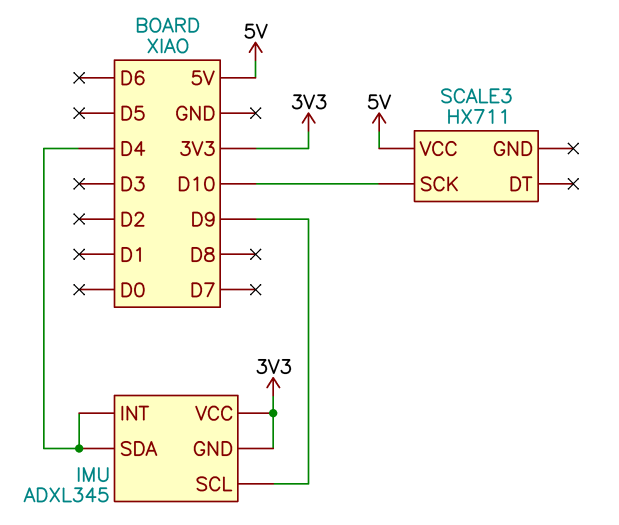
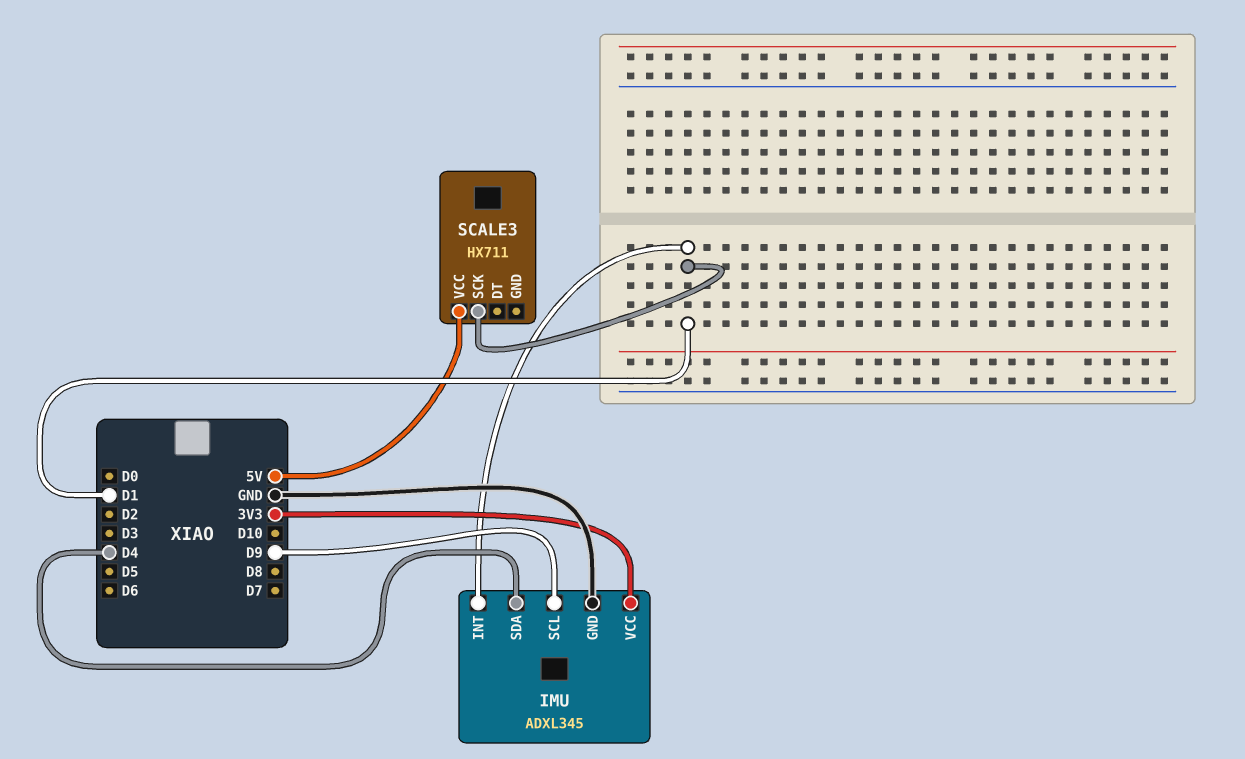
IMU pin GND: 3V3 -> GND
IMU pin INT: D4 -> D1
SCALE3 pin SCK: D10 -> D1

